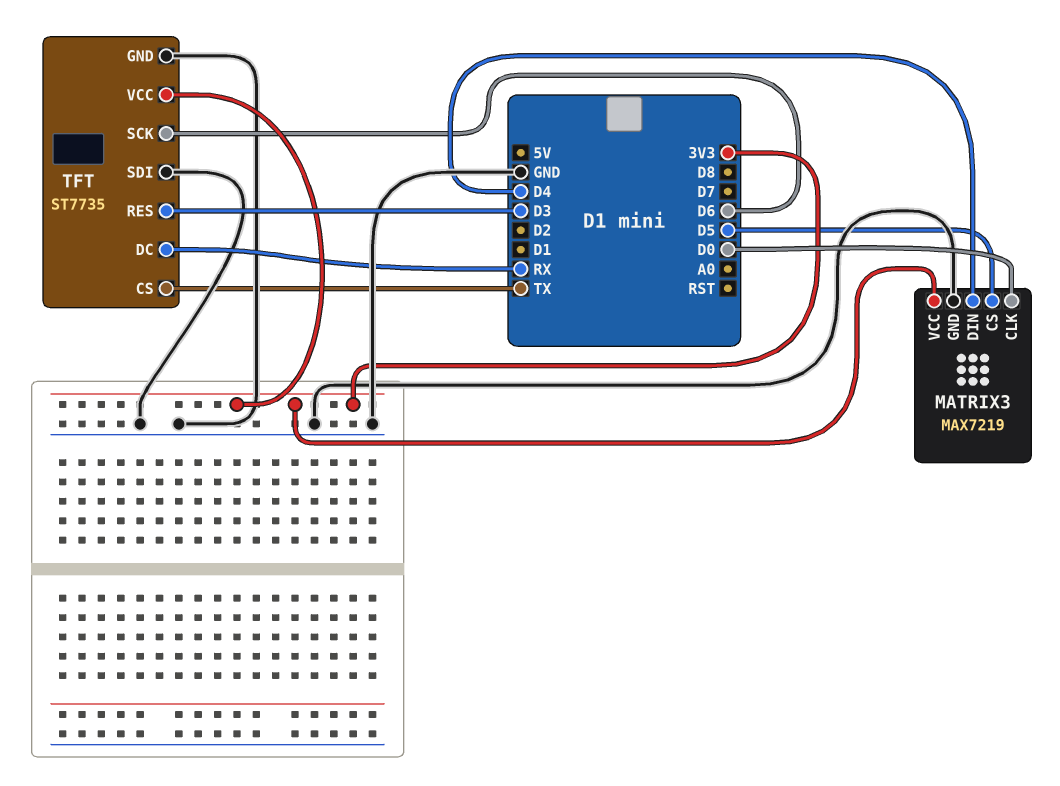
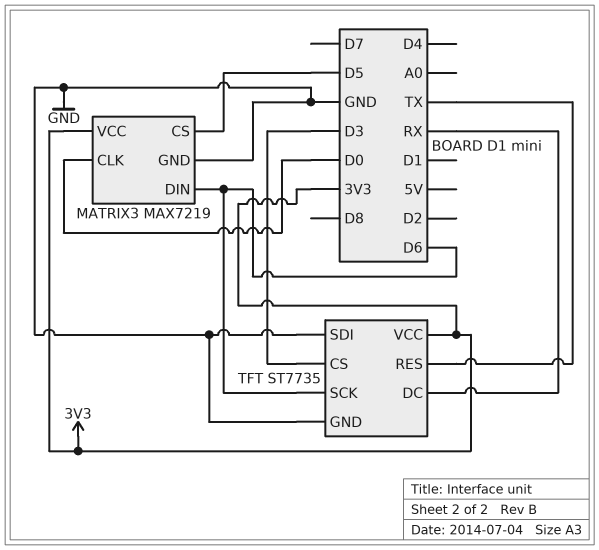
MATRIX3 pin DIN: D4 -> D6
TFT pin CS: TX -> D3
TFT pin RES: D3 -> TX

